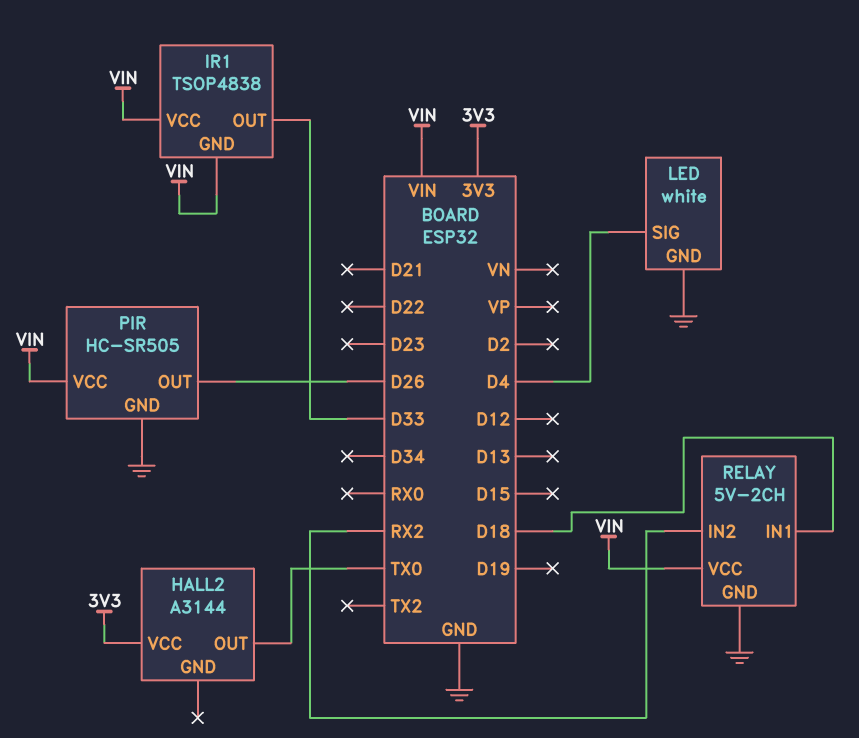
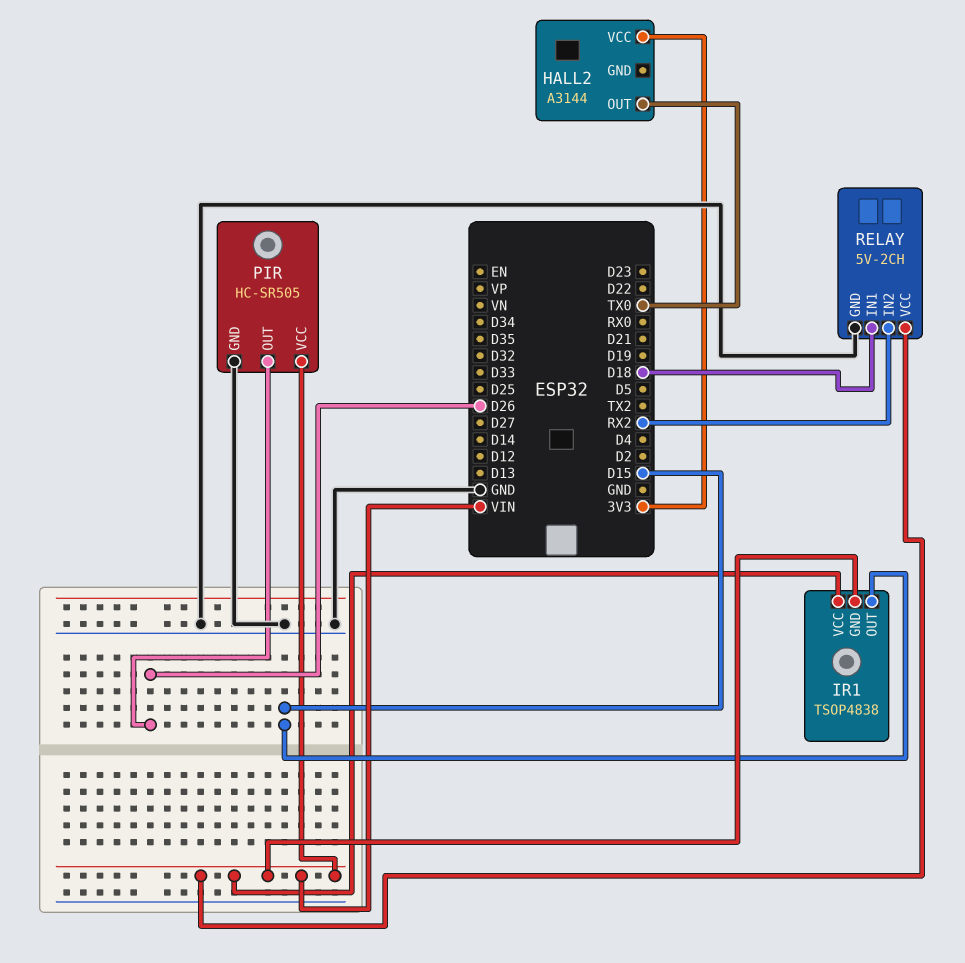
IR1 pin OUT: D33 -> D15
LED: white -> none
LED pin GND: GND -> none
LED pin SIG: D4 -> none

